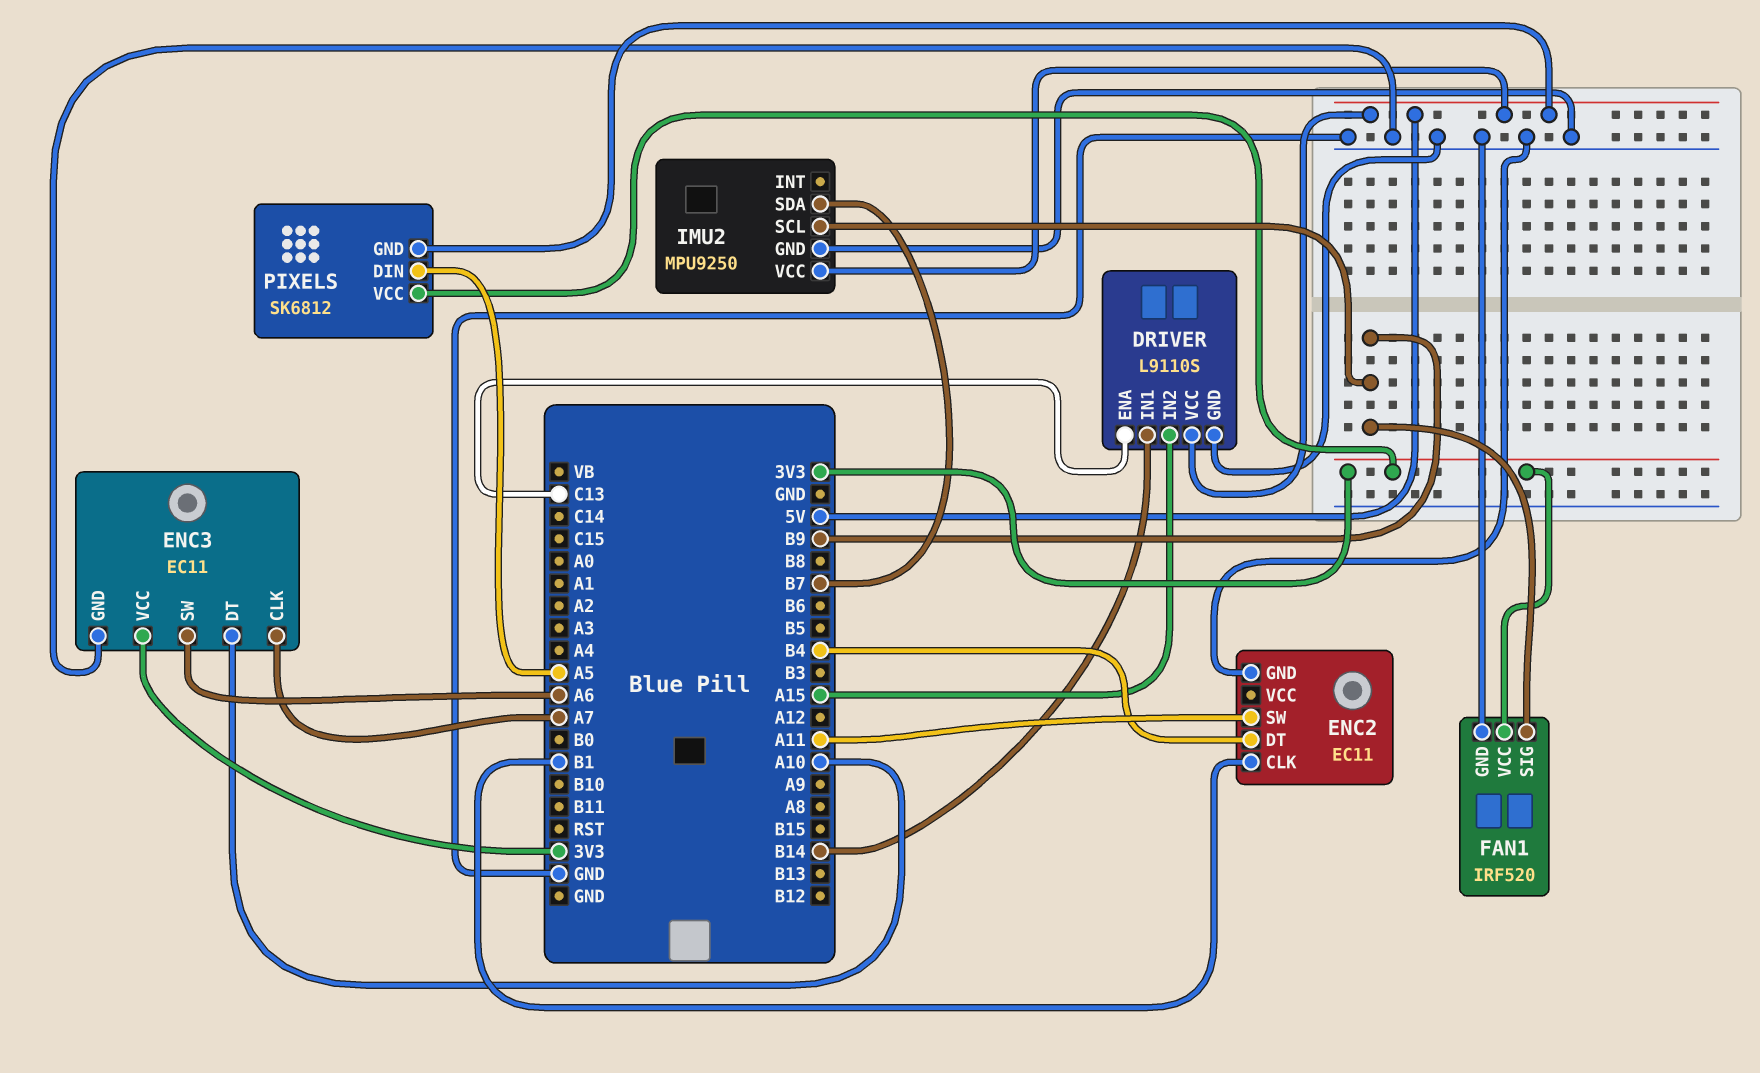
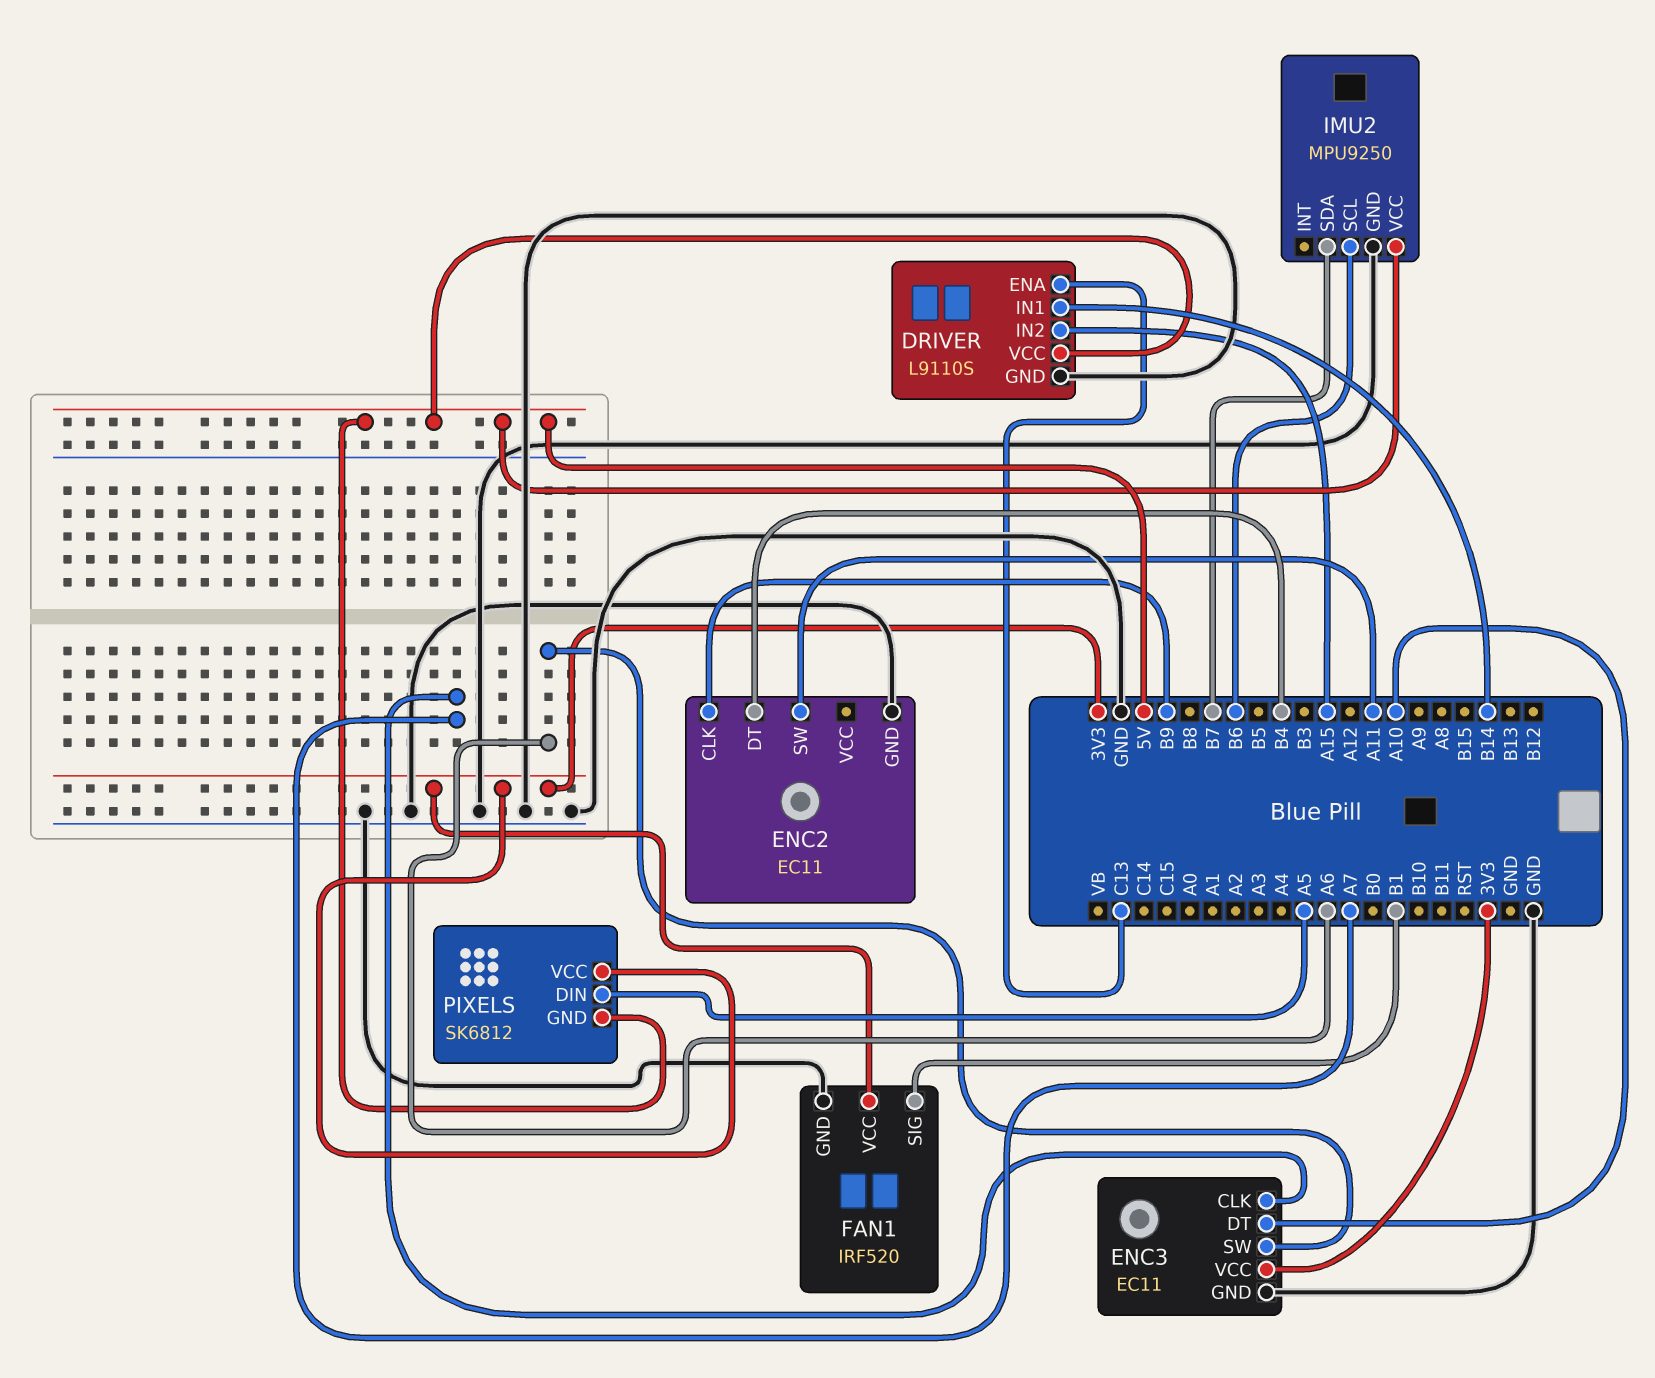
ENC2 pin CLK: B1 -> B9
FAN1 pin SIG: B9 -> B1
IMU2 pin SCL: B9 -> B6

